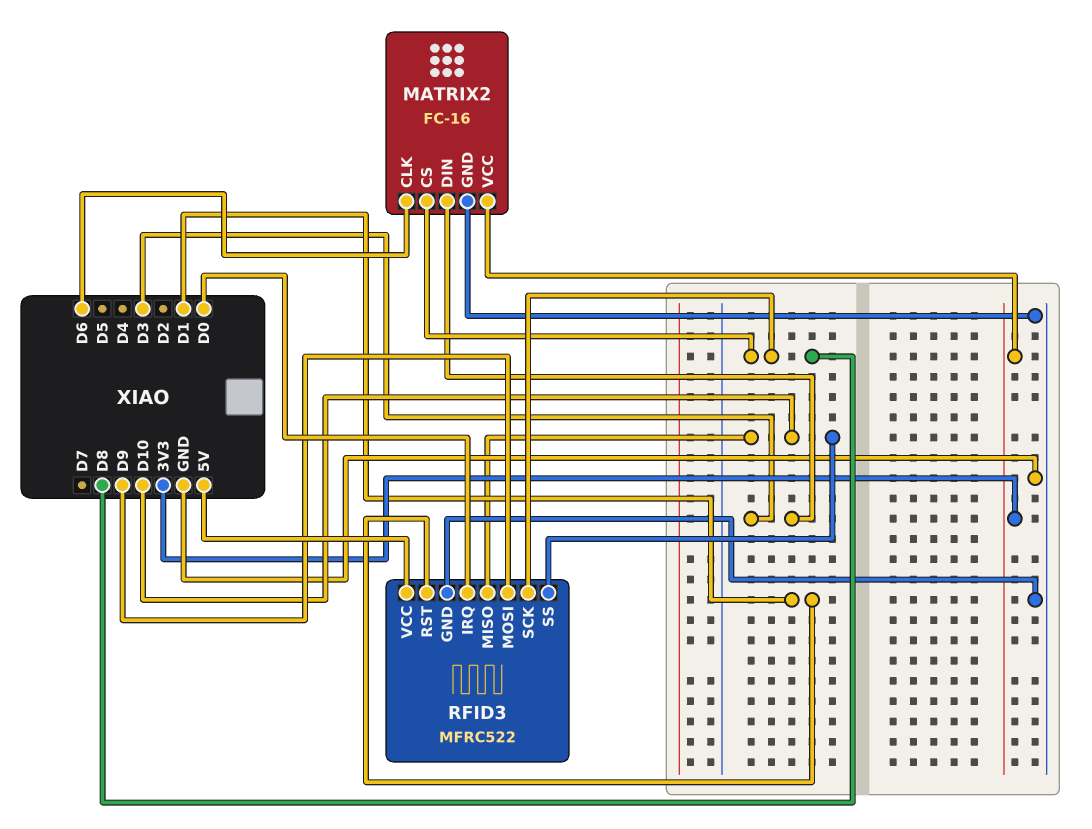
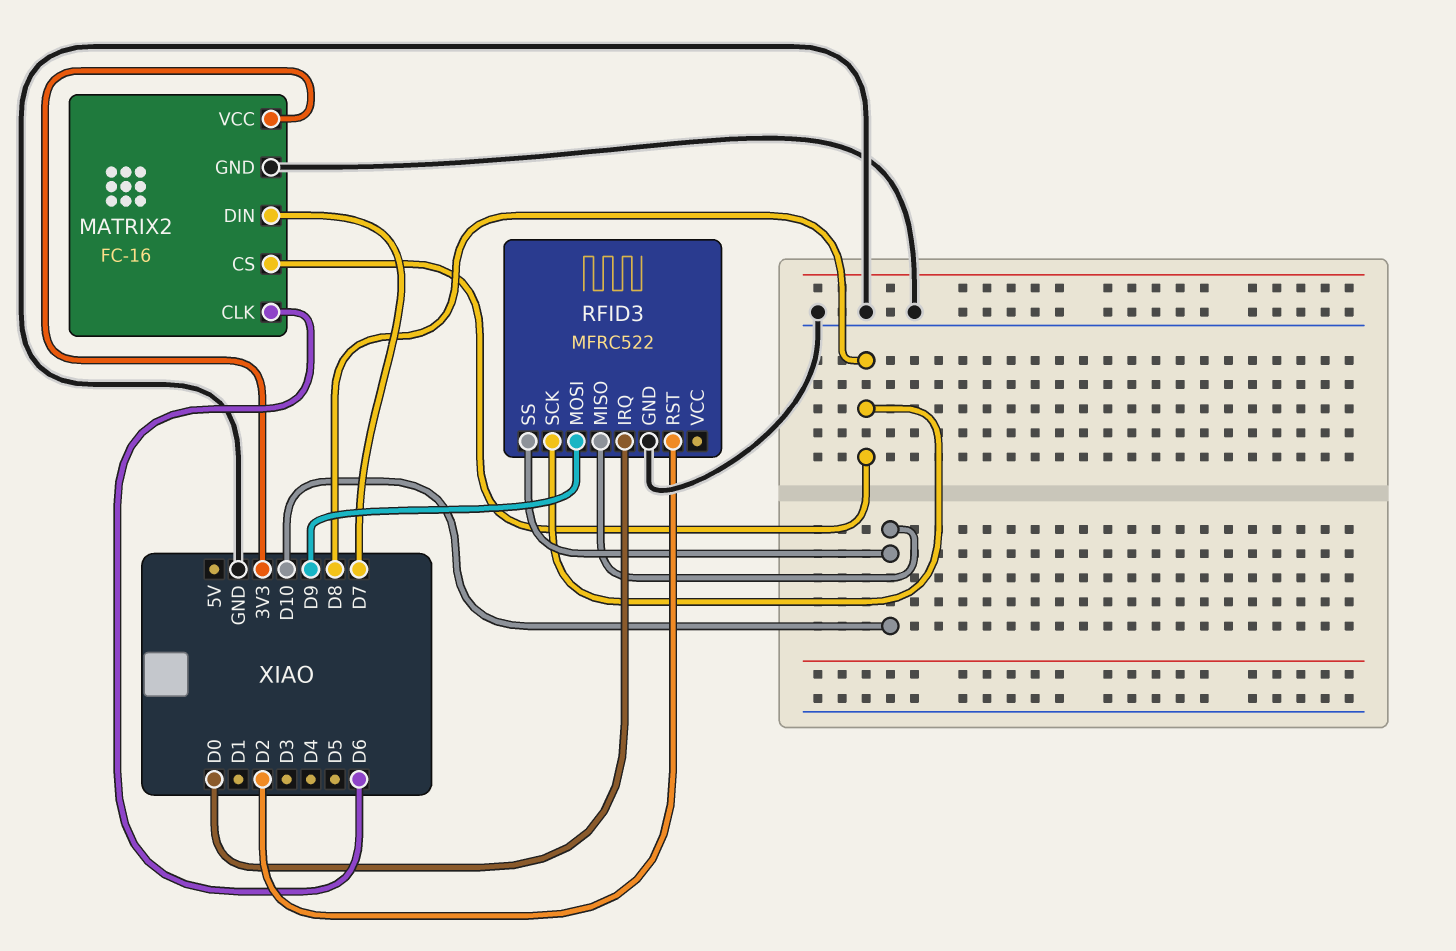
MATRIX2 pin DIN: D3 -> D7
RFID3 pin RST: D1 -> D2
RFID3 pin VCC: 5V -> none

